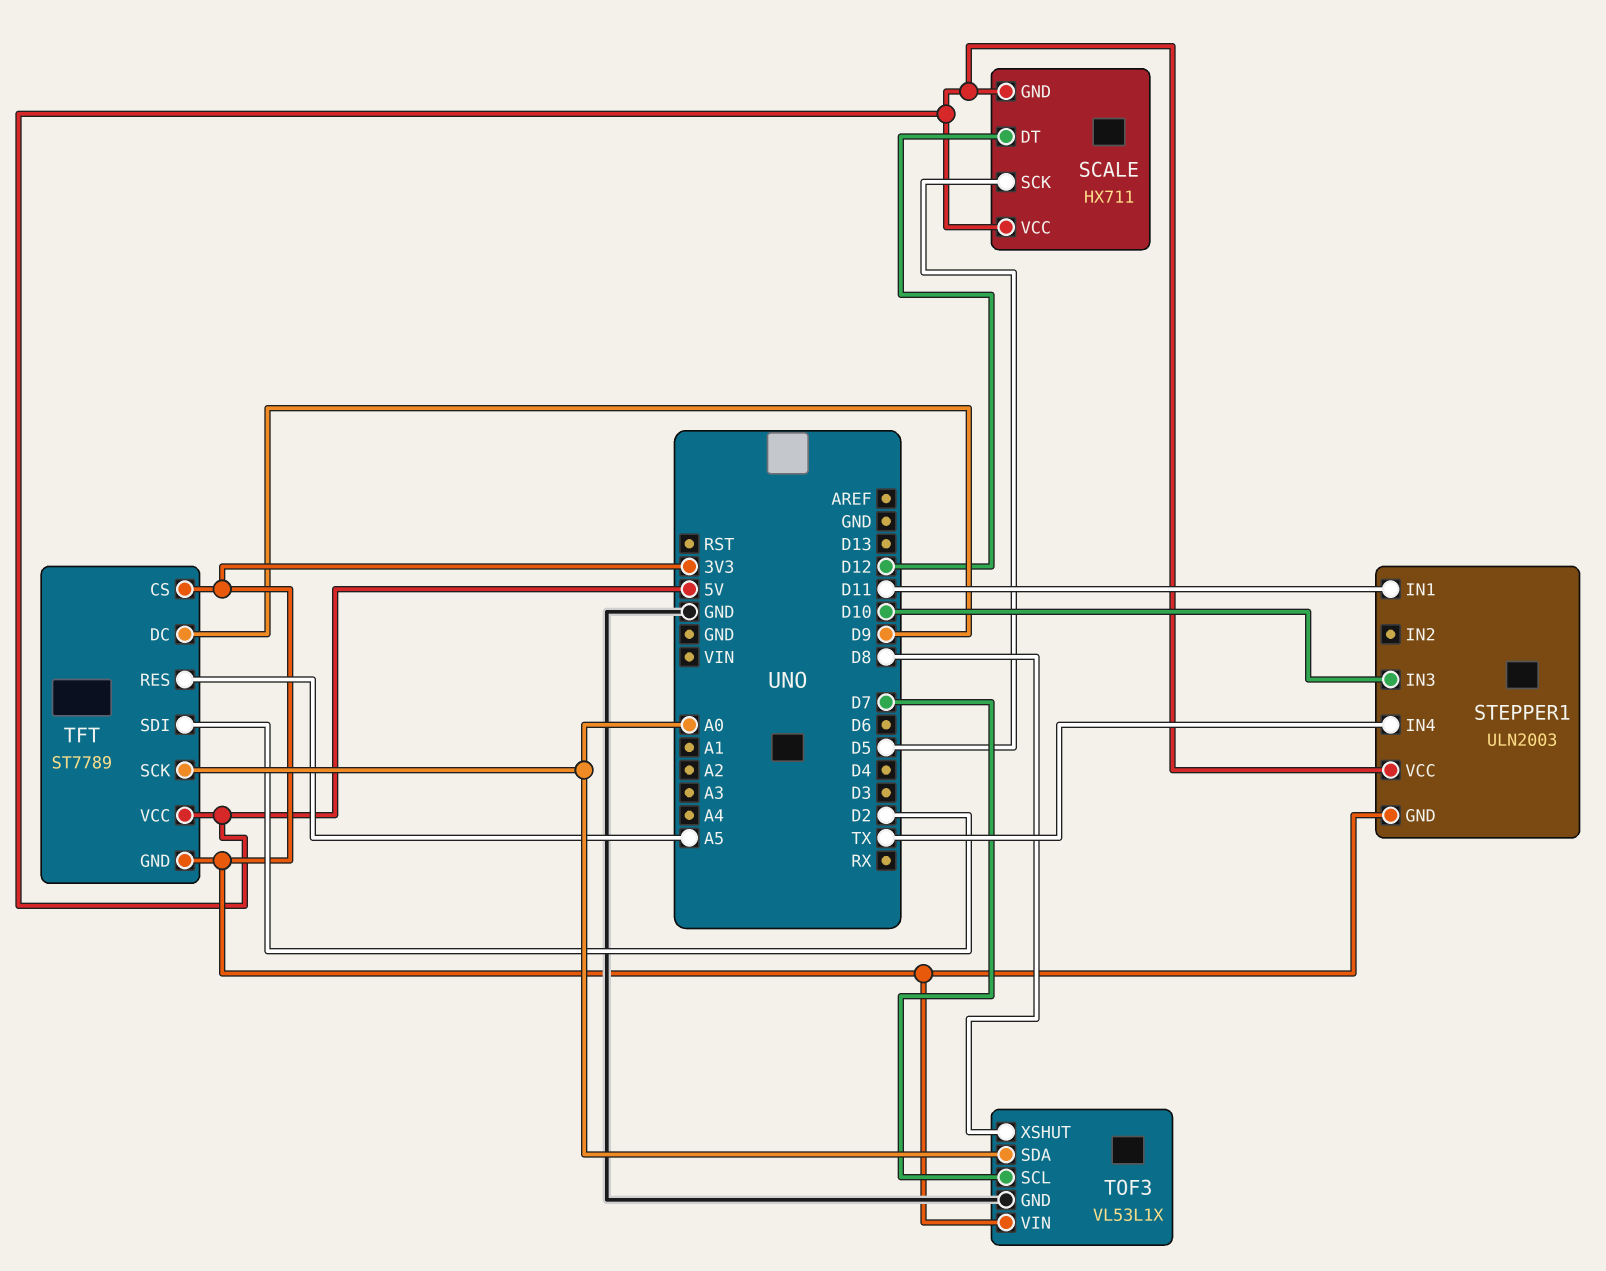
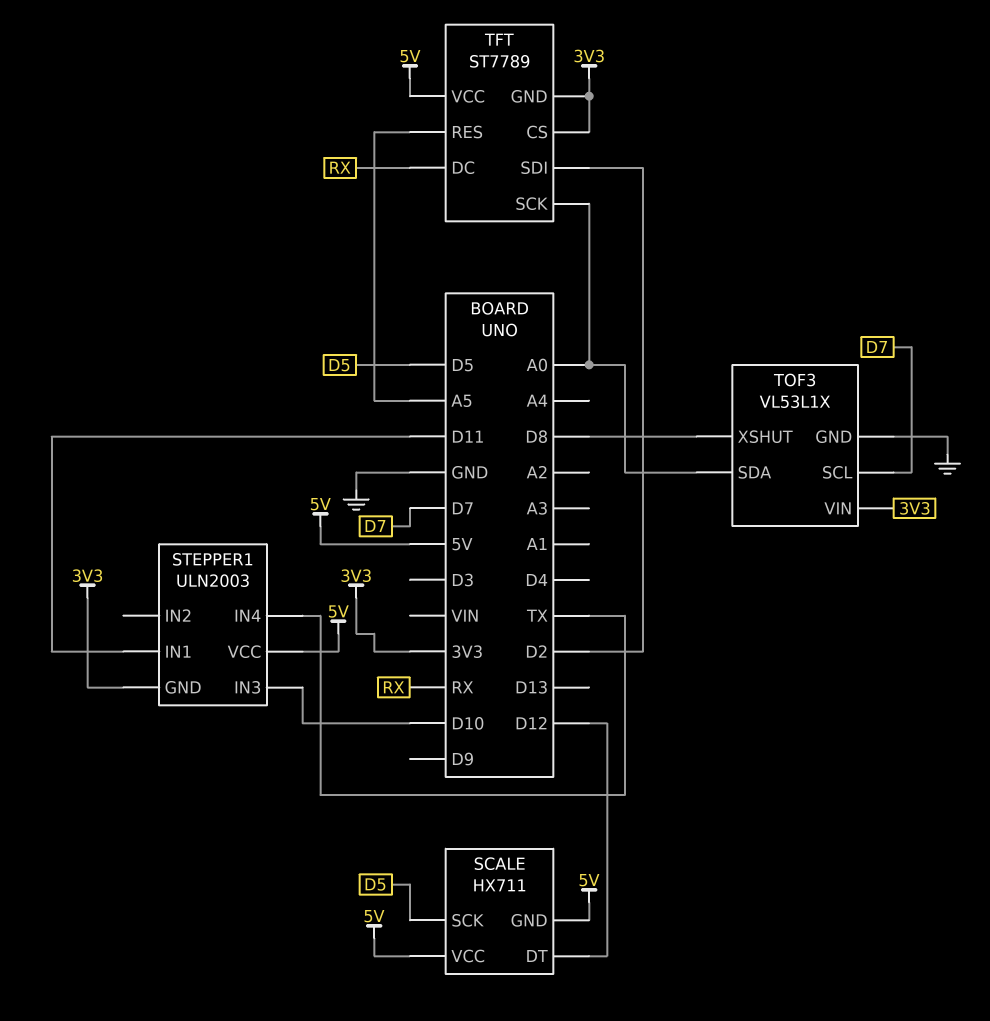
TFT pin DC: D9 -> RX

